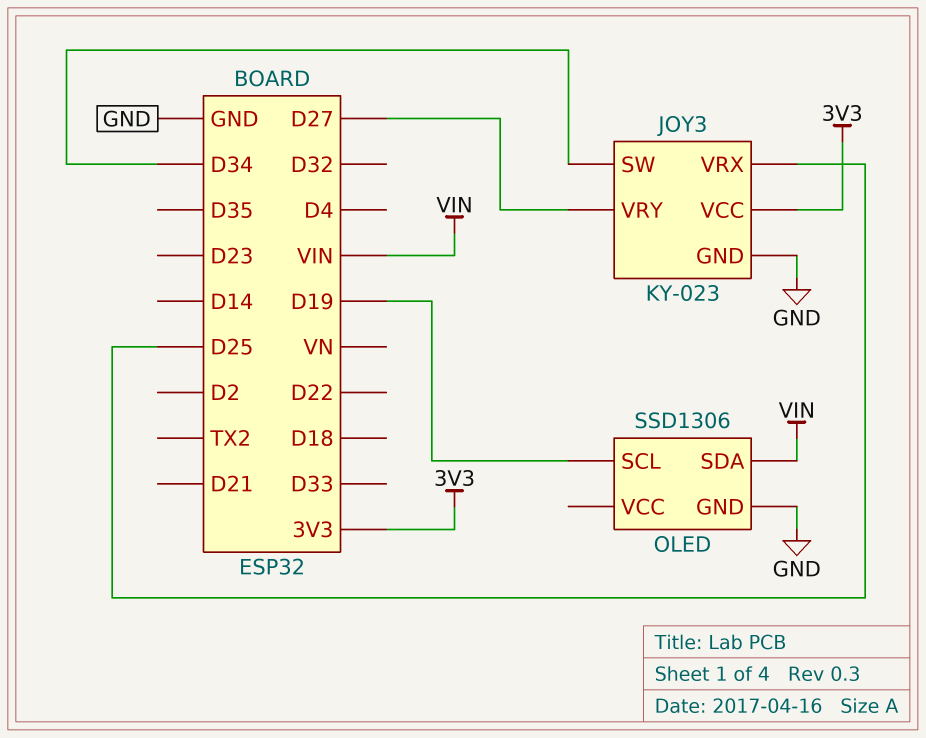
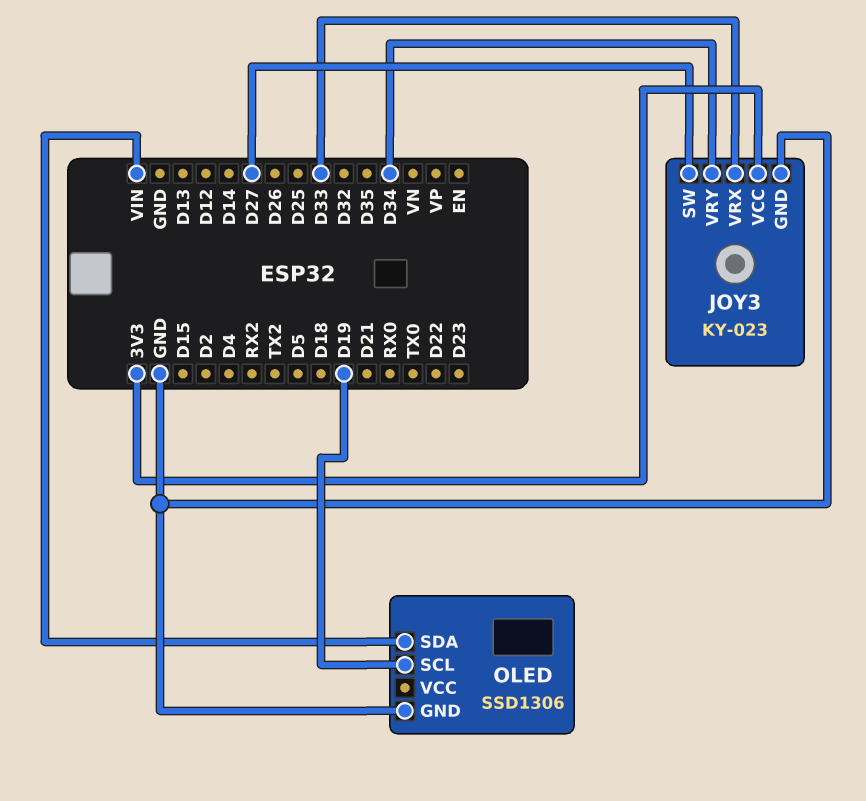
JOY3 pin SW: D34 -> D27
JOY3 pin VRX: D25 -> D33
JOY3 pin VRY: D27 -> D34

